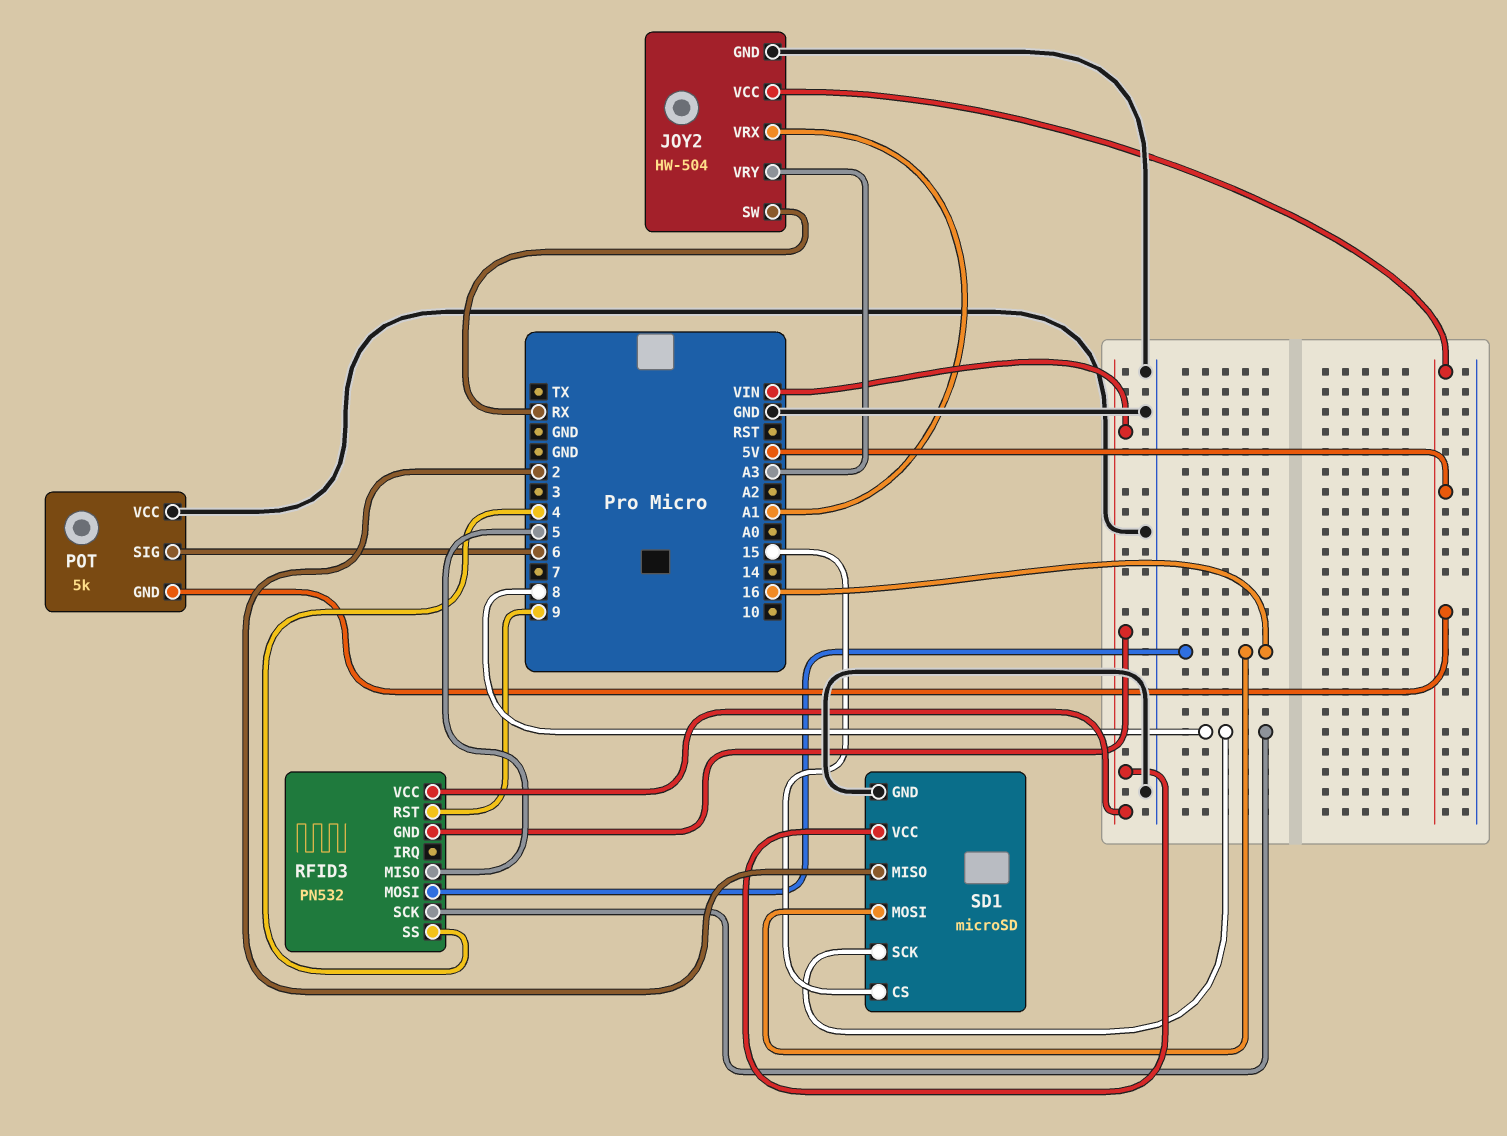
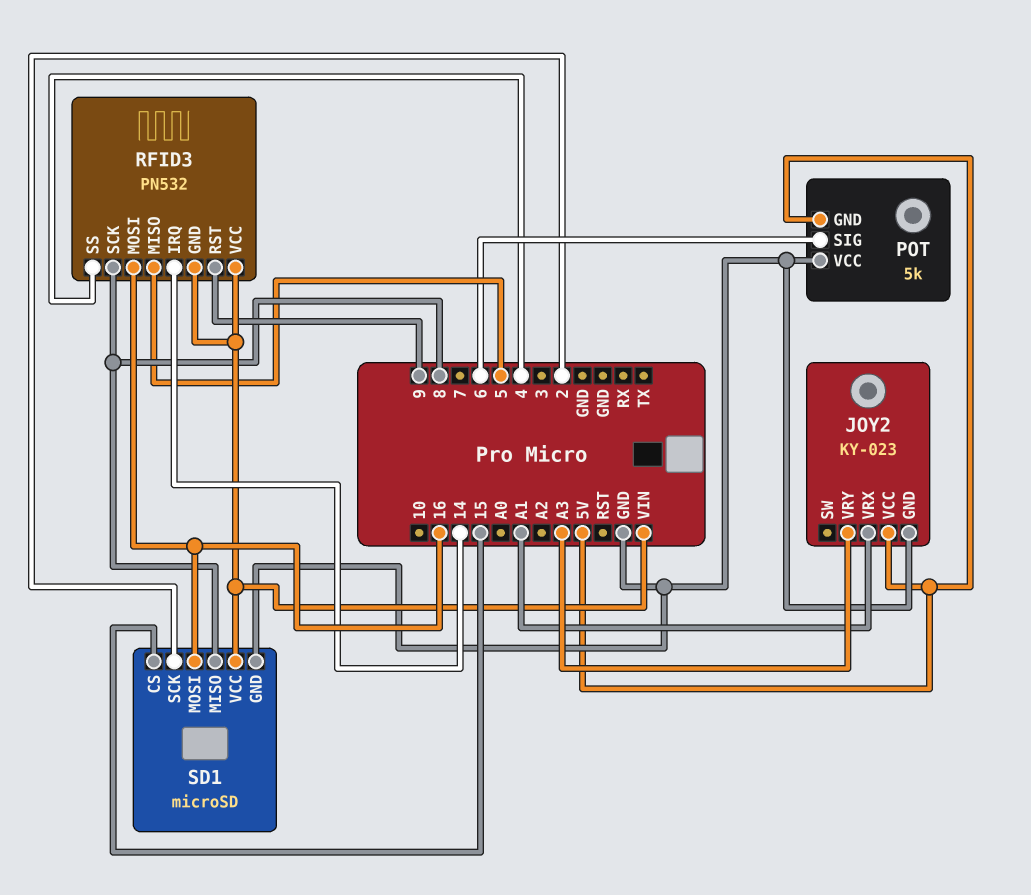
JOY2: HW-504 -> KY-023
JOY2 pin SW: RX -> none
RFID3 pin IRQ: none -> 14
SD1 pin MISO: 2 -> 8
SD1 pin SCK: 8 -> 2

